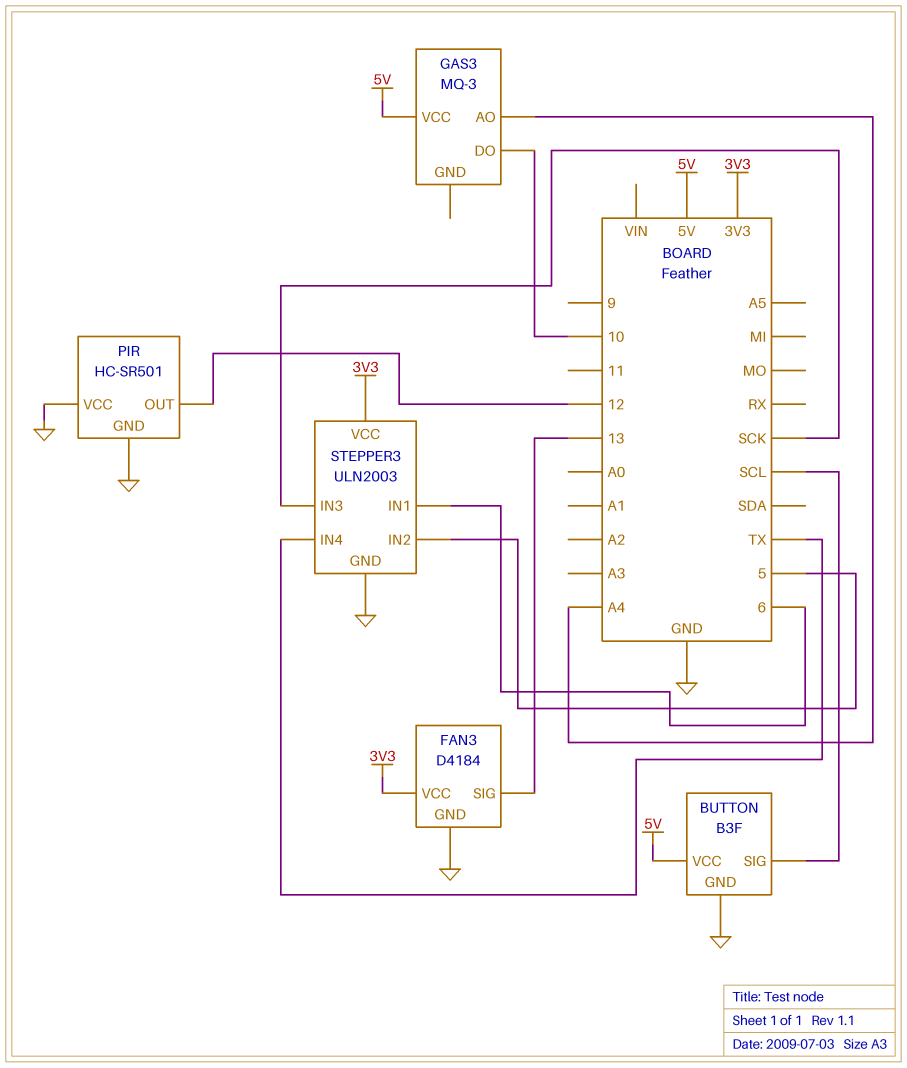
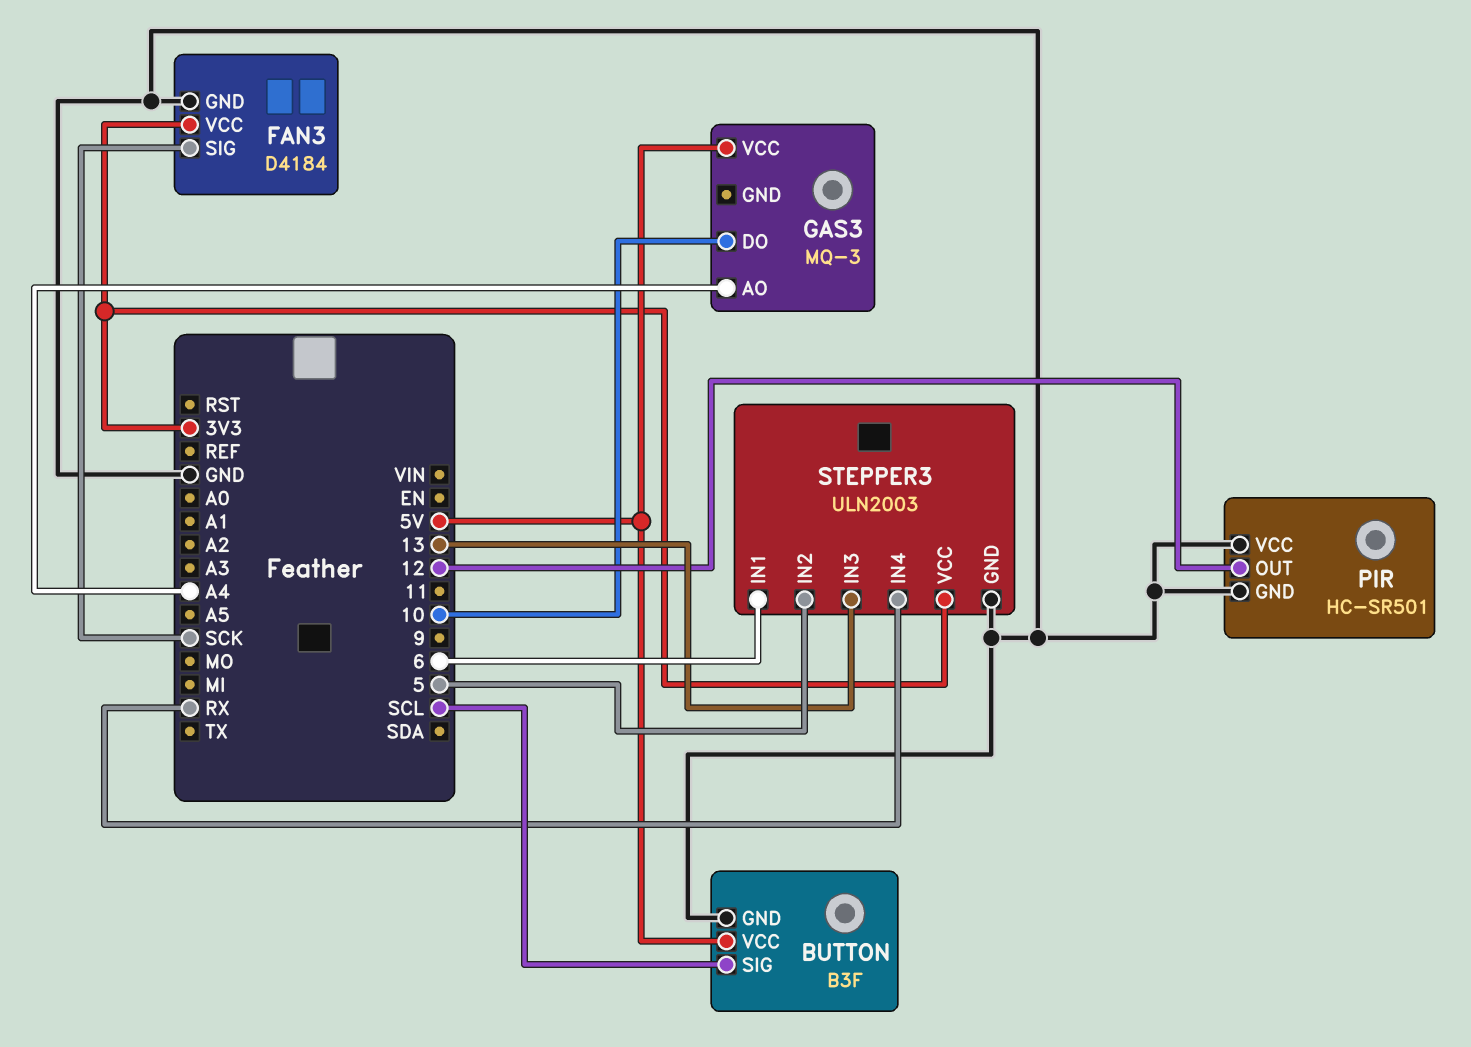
FAN3 pin SIG: 13 -> SCK
STEPPER3 pin IN3: SCK -> 13
STEPPER3 pin IN4: TX -> RX

